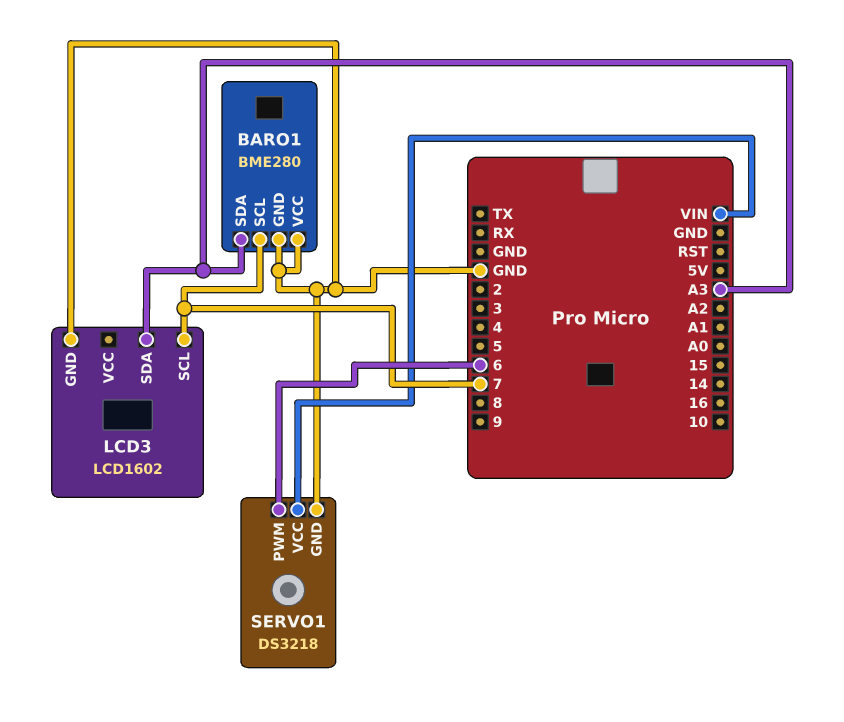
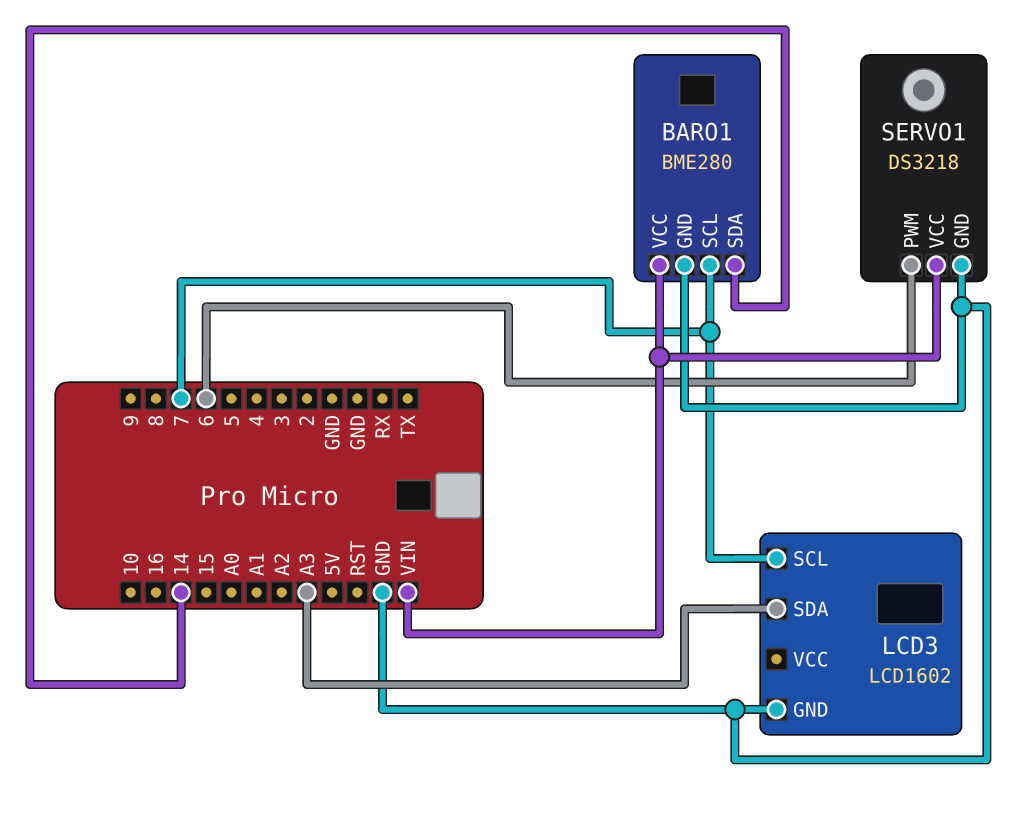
BARO1 pin SDA: A3 -> 14
BARO1 pin VCC: GND -> VIN

